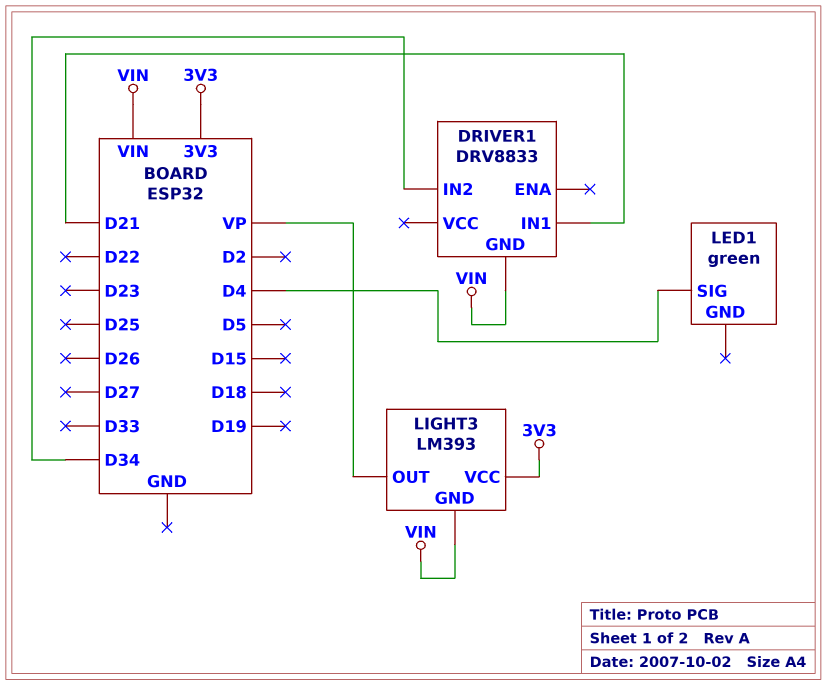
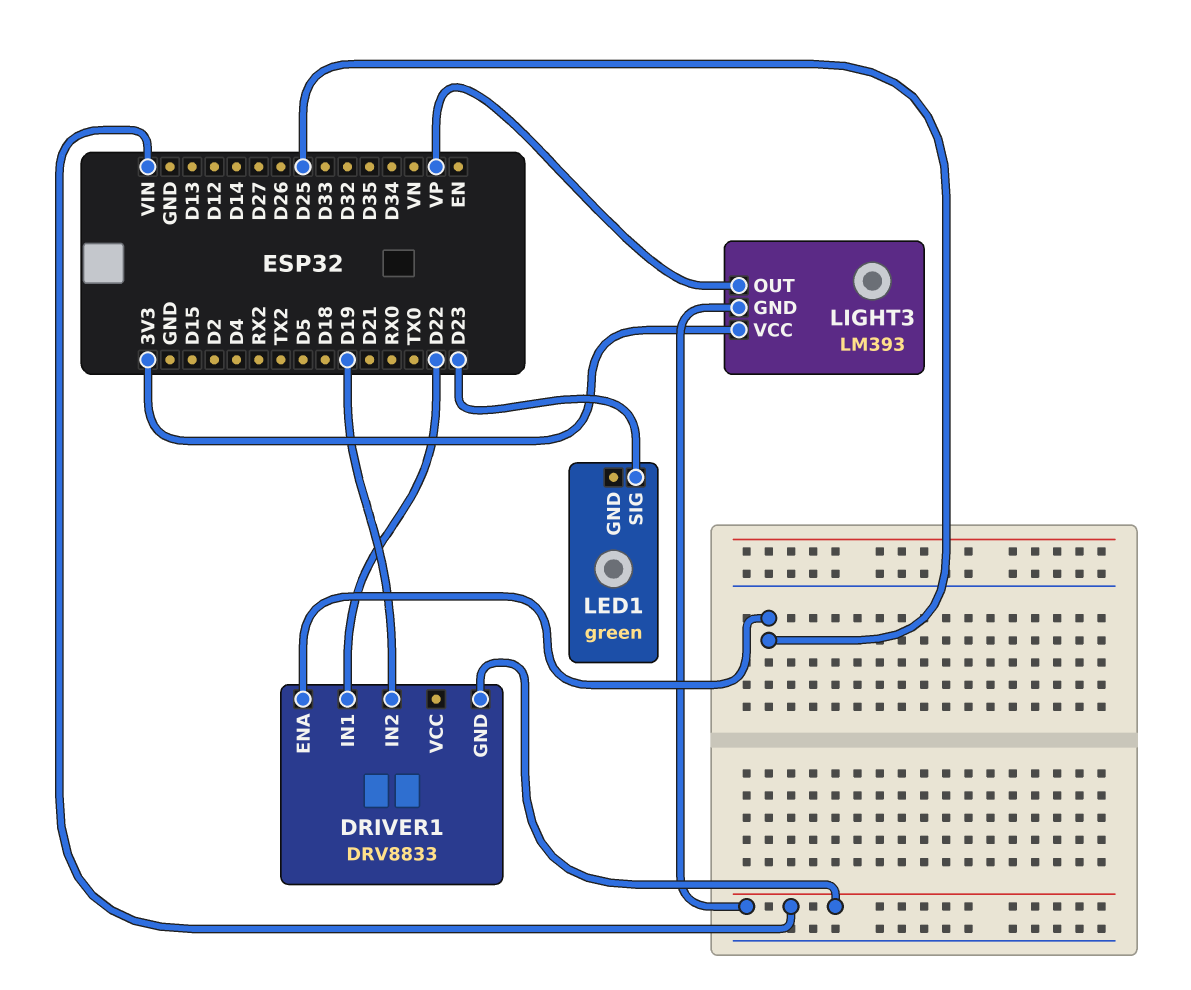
DRIVER1 pin ENA: none -> D25
DRIVER1 pin IN1: D21 -> D22
DRIVER1 pin IN2: D34 -> D19
LED1 pin SIG: D4 -> D23

